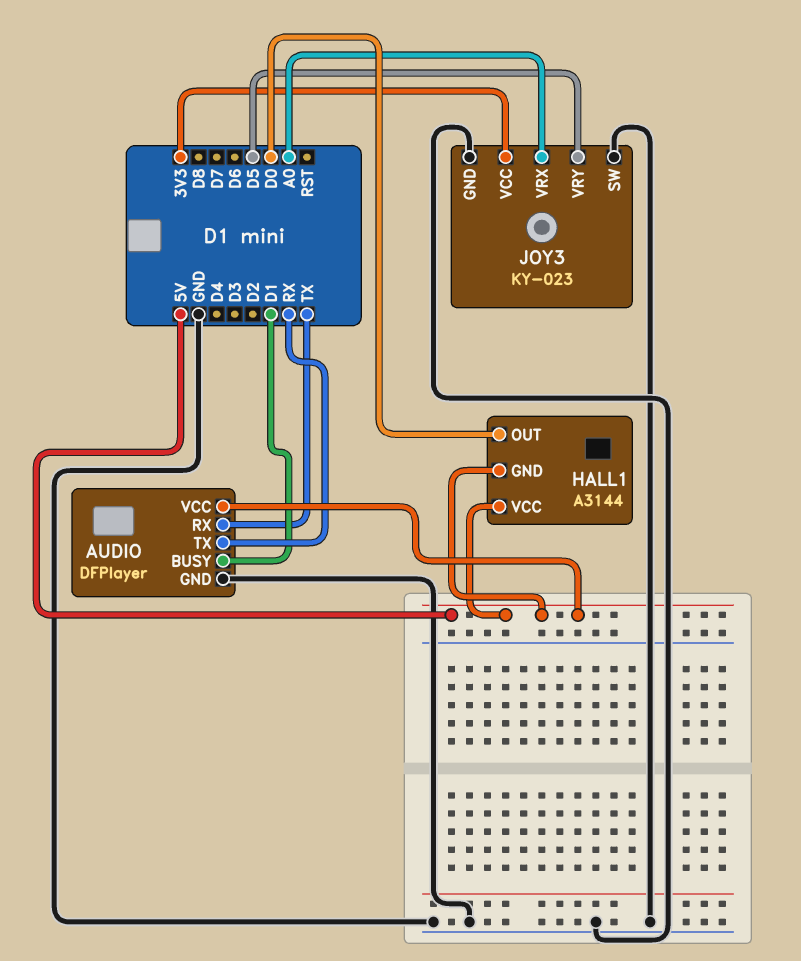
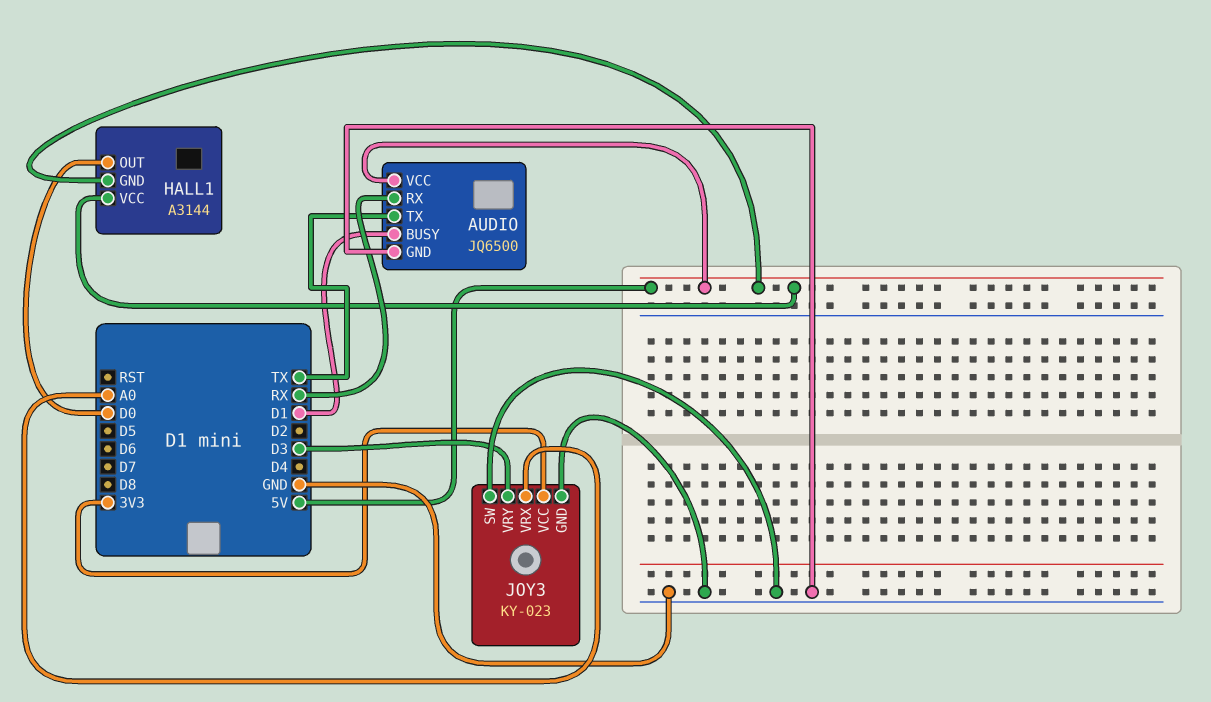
AUDIO: DFPlayer -> JQ6500
AUDIO pin RX: TX -> RX
AUDIO pin TX: RX -> TX
JOY3 pin VRY: D5 -> D3

